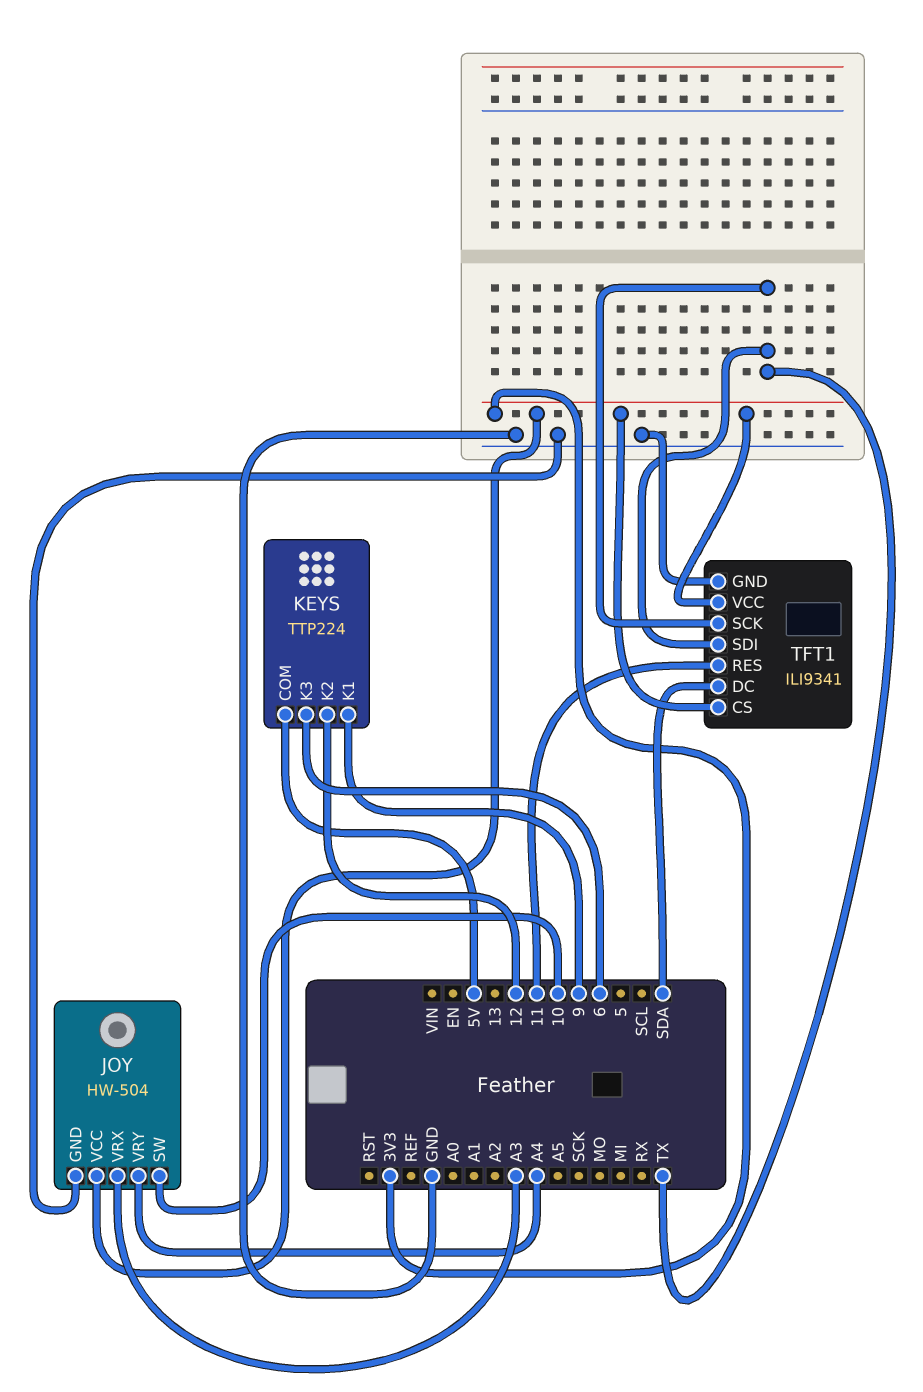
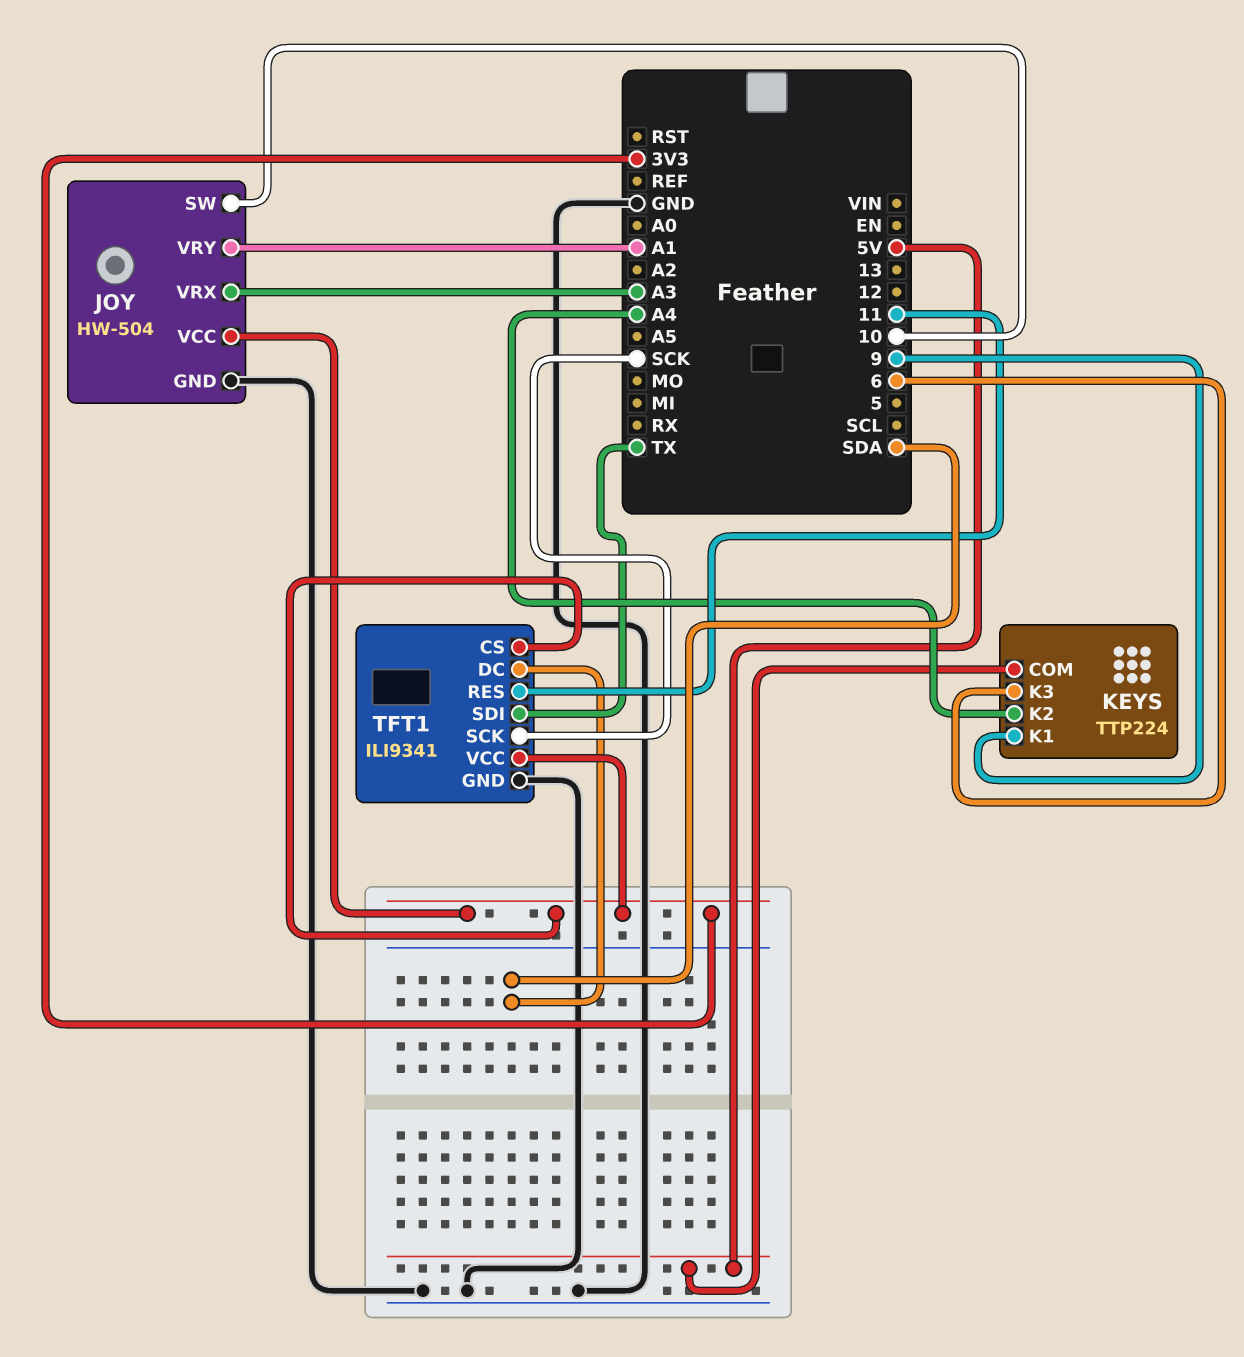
JOY pin VRY: A4 -> A1
KEYS pin K2: 12 -> A4
TFT1 pin SCK: TX -> SCK

